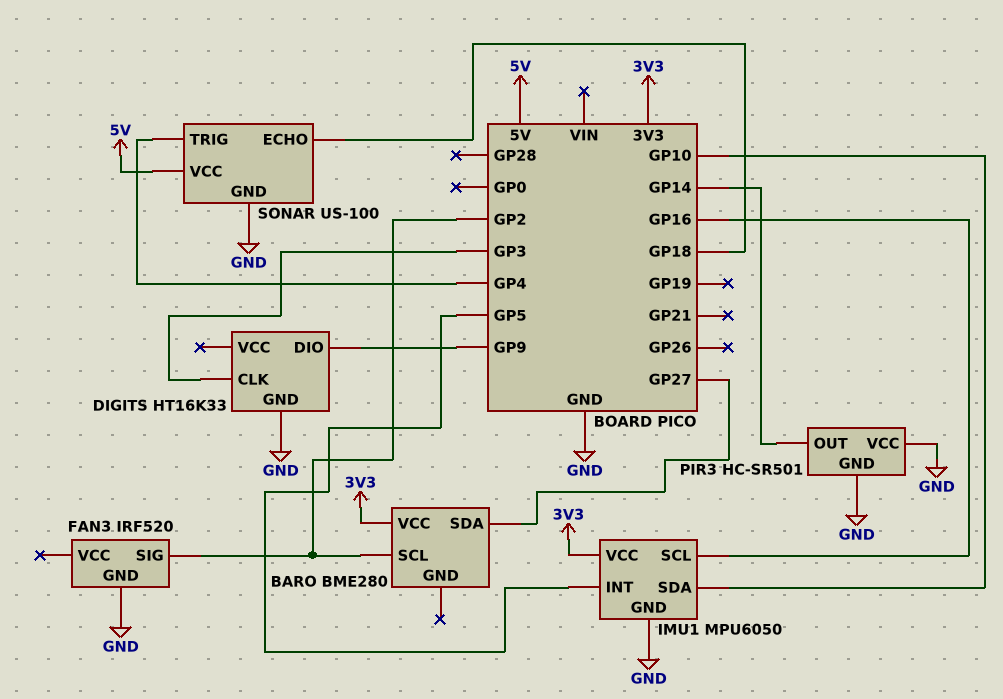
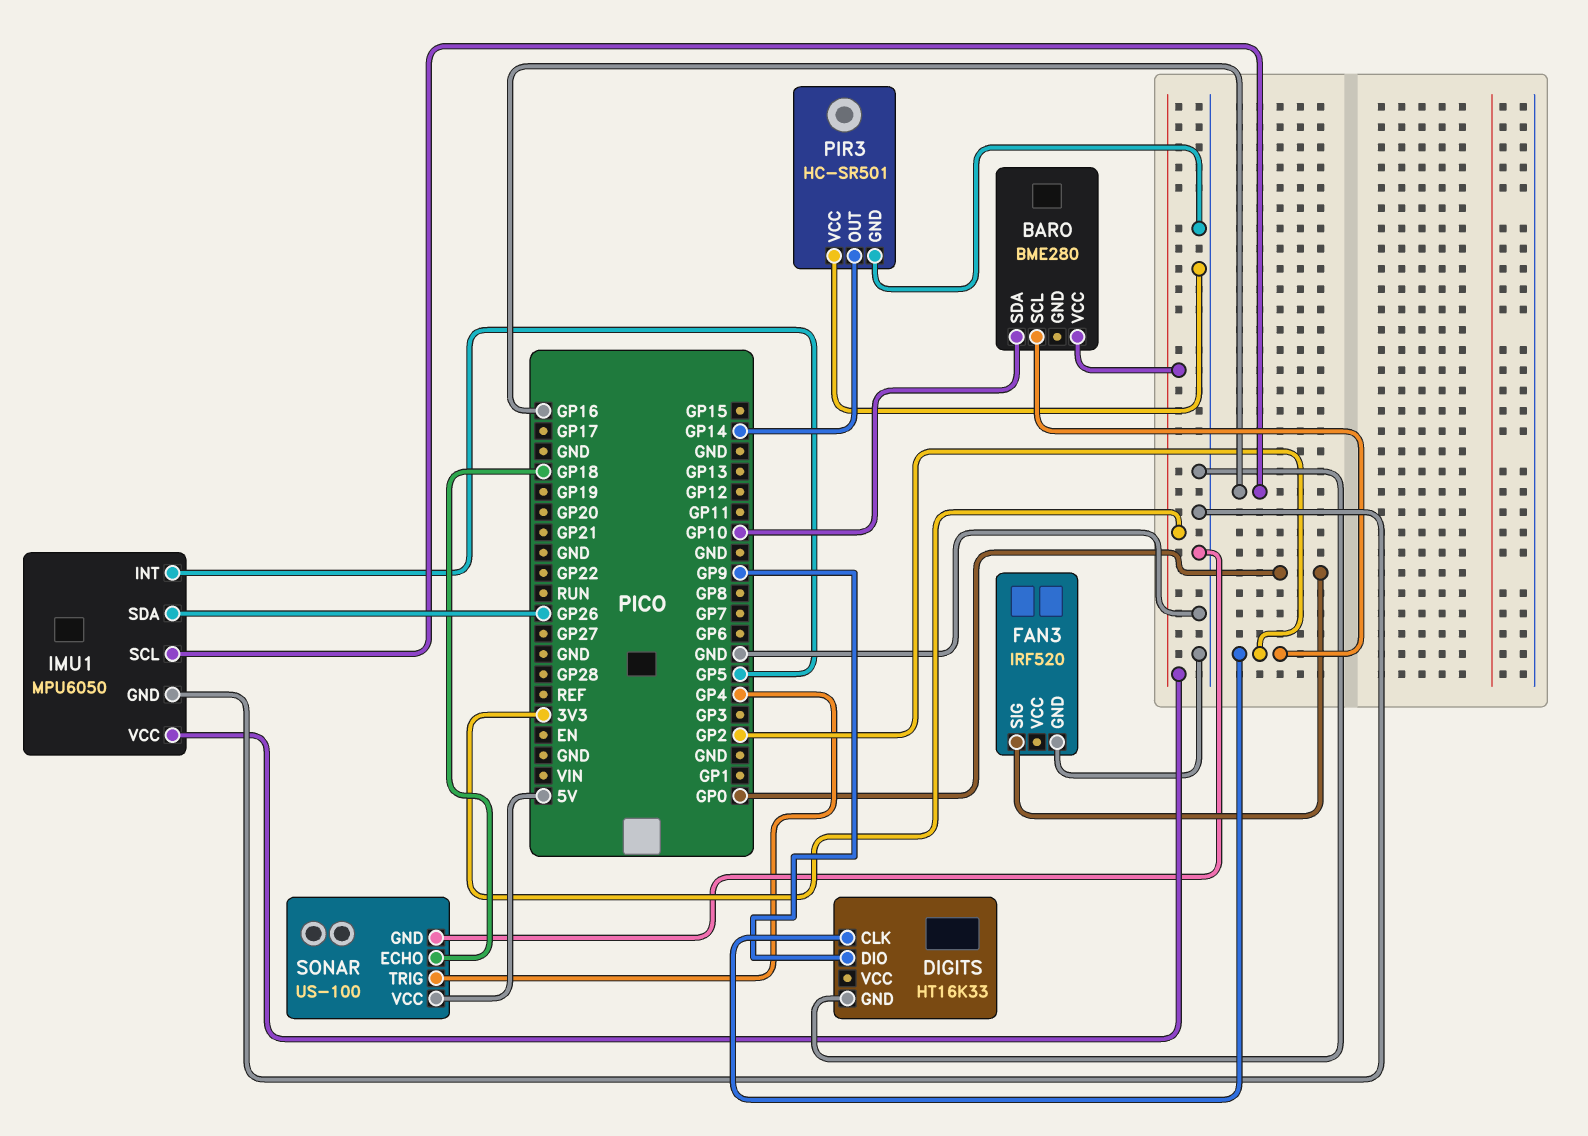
BARO pin SDA: GP27 -> GP10
DIGITS pin CLK: GP3 -> GP2
FAN3 pin SIG: GP2 -> GP0
IMU1 pin SDA: GP10 -> GP26

